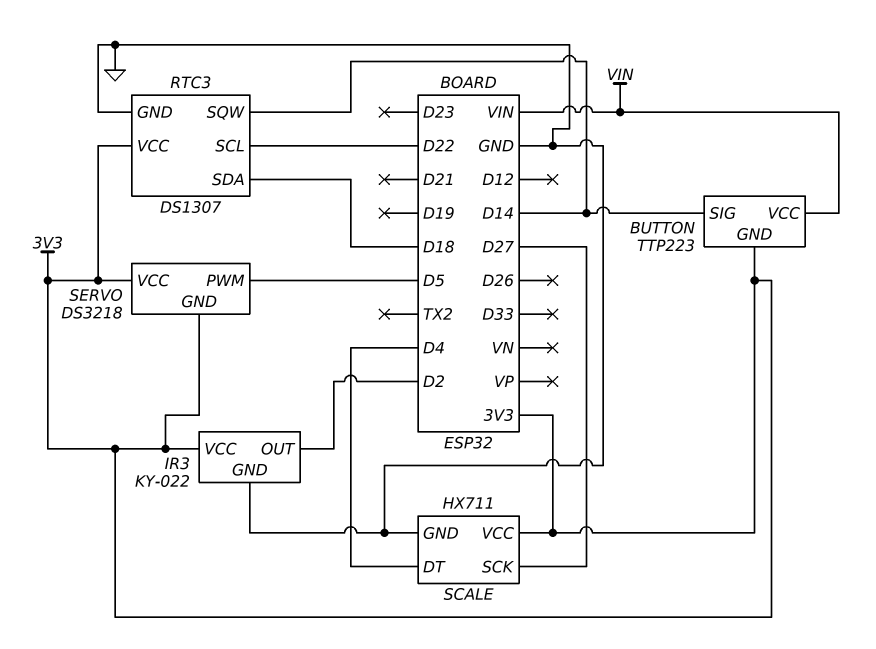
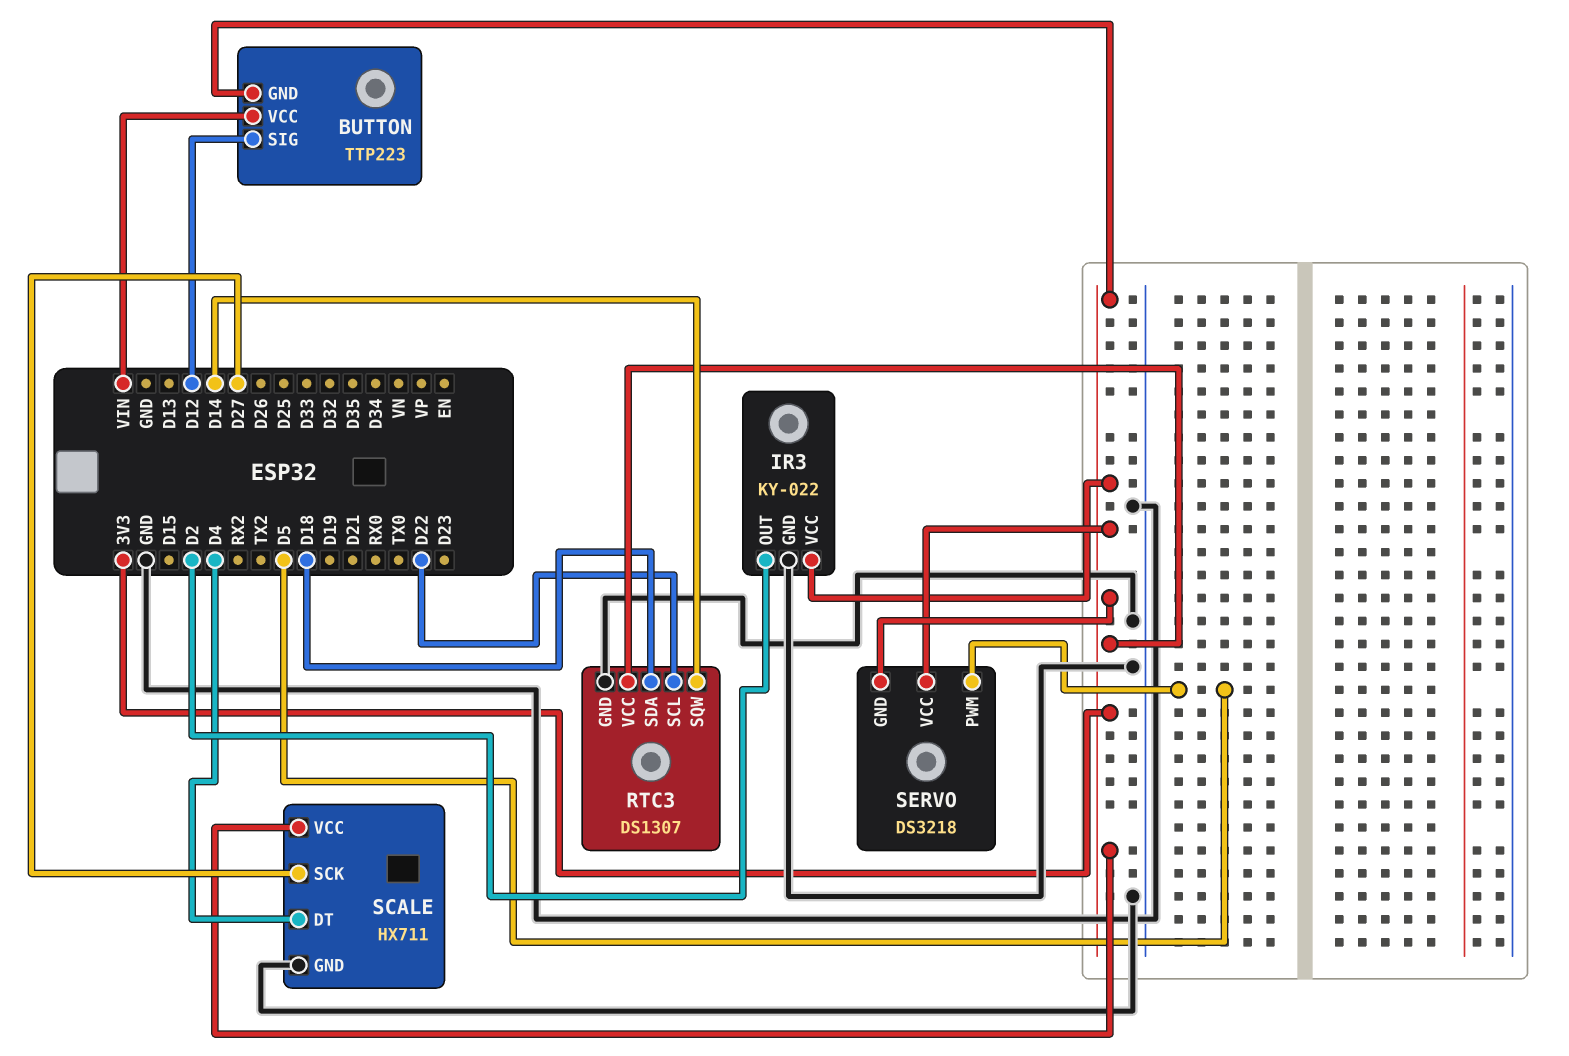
BUTTON pin SIG: D14 -> D12

